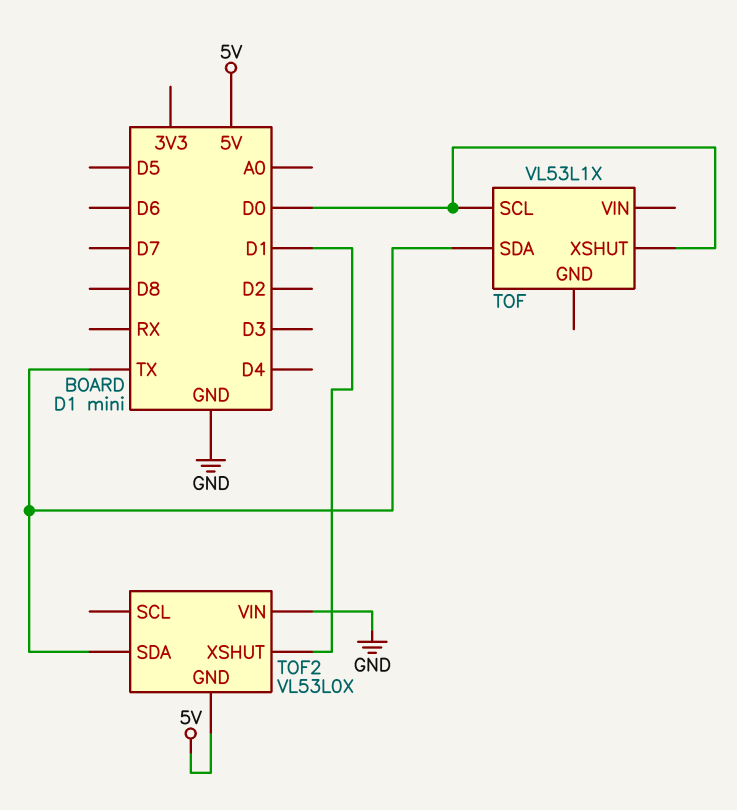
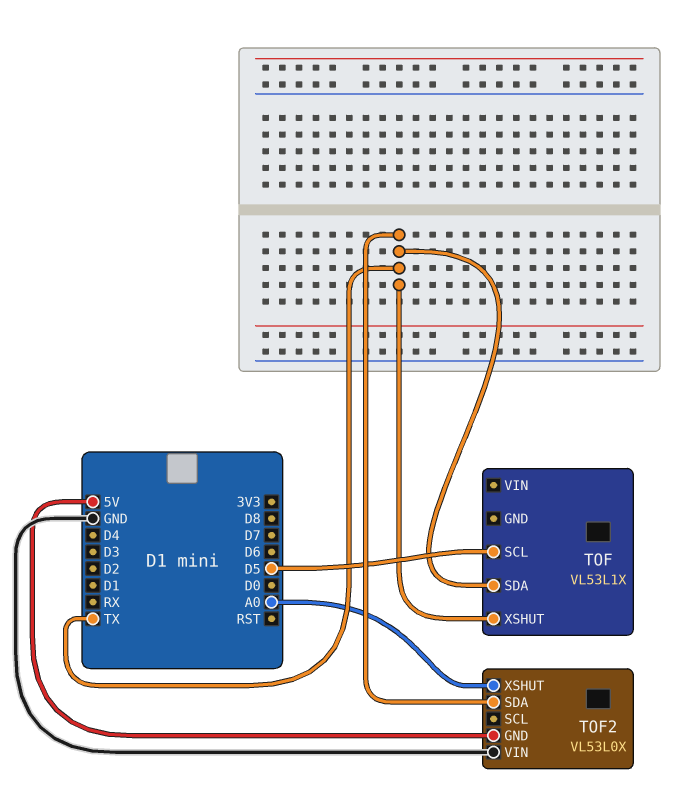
TOF pin SCL: D0 -> D5
TOF pin XSHUT: D0 -> TX
TOF2 pin XSHUT: D1 -> A0

